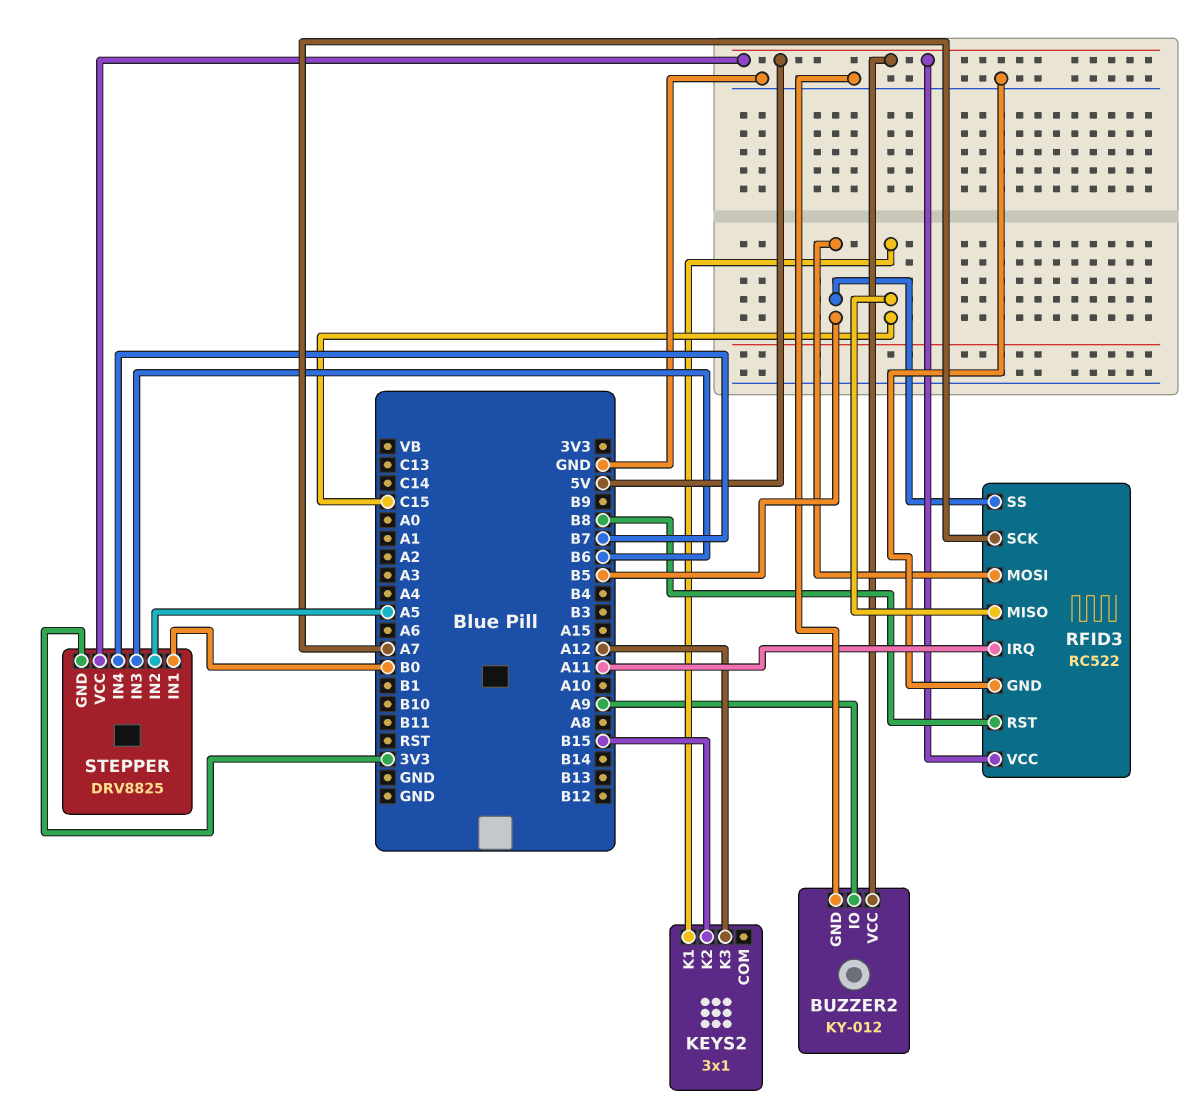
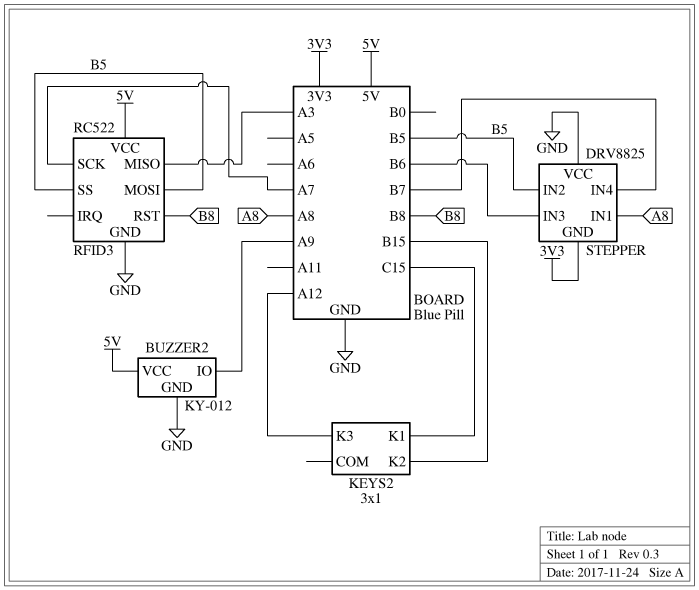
RFID3 pin IRQ: A11 -> none
RFID3 pin MISO: C15 -> A3
STEPPER pin IN1: B0 -> A8
STEPPER pin IN2: A5 -> B5
STEPPER pin VCC: 5V -> GND

